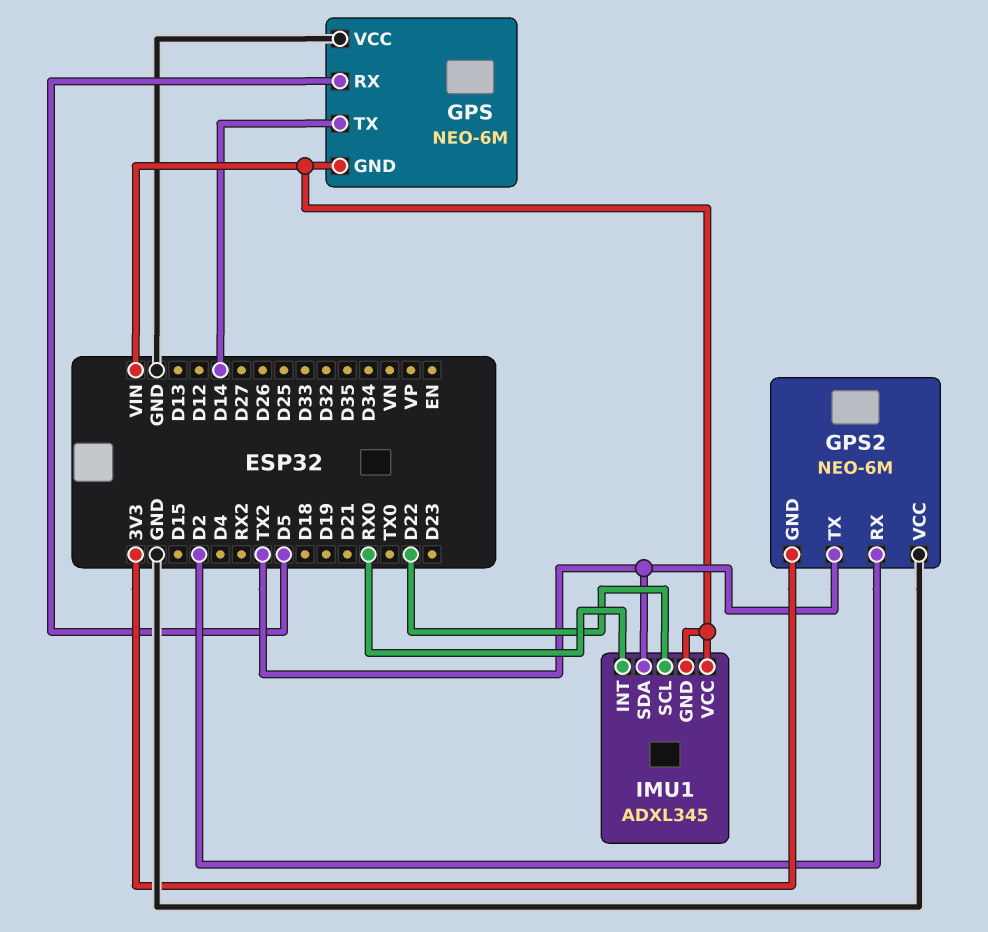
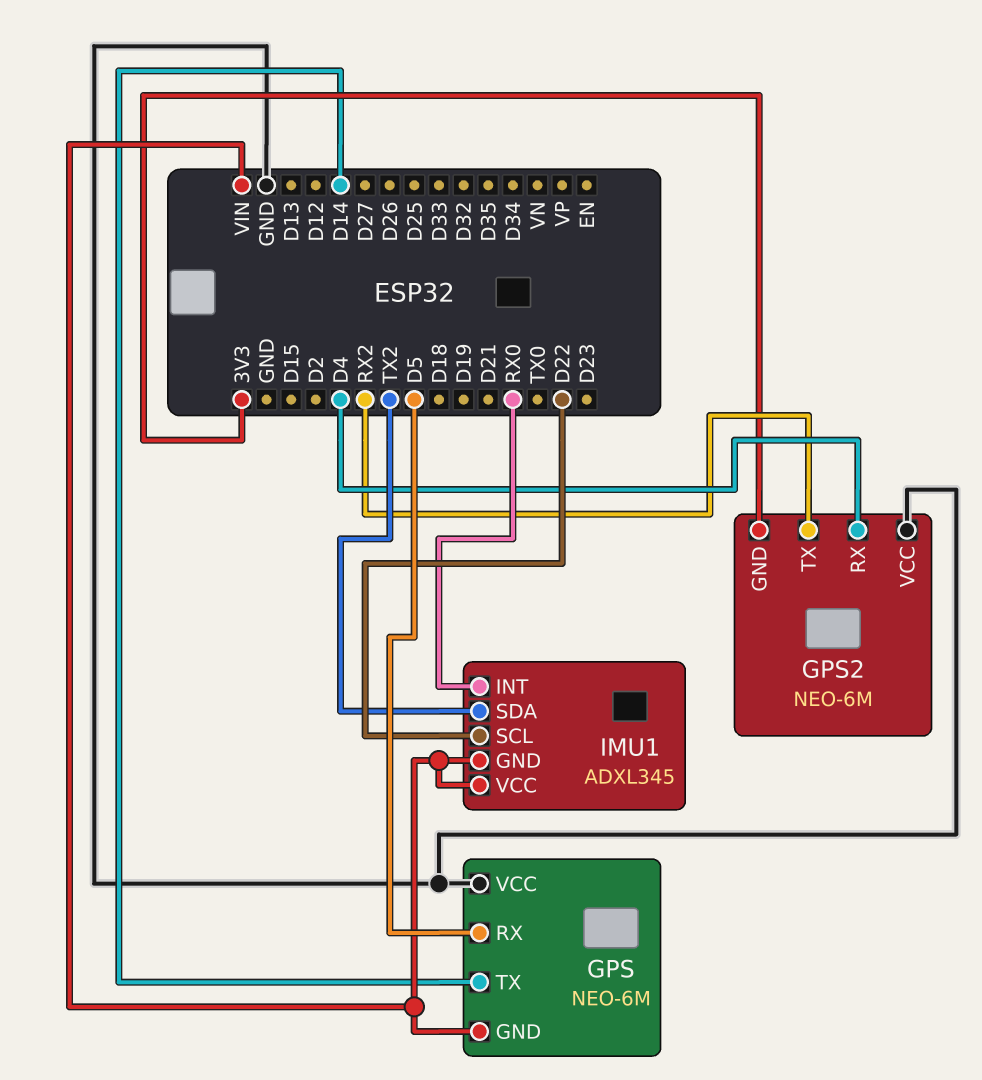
GPS2 pin RX: D2 -> D4
GPS2 pin TX: TX2 -> RX2

